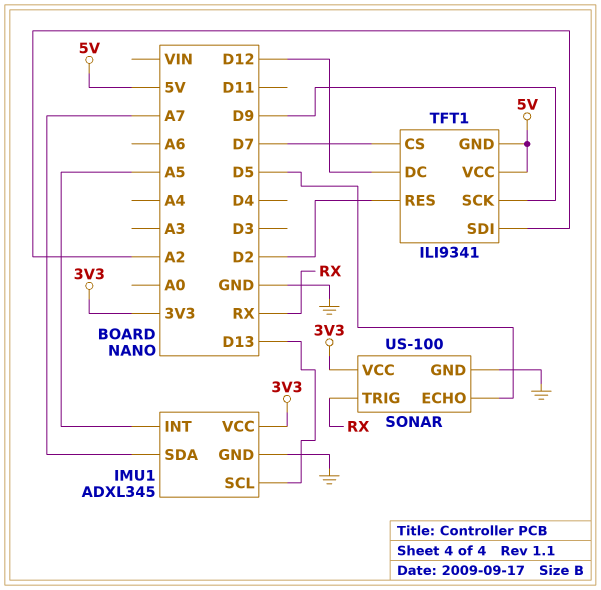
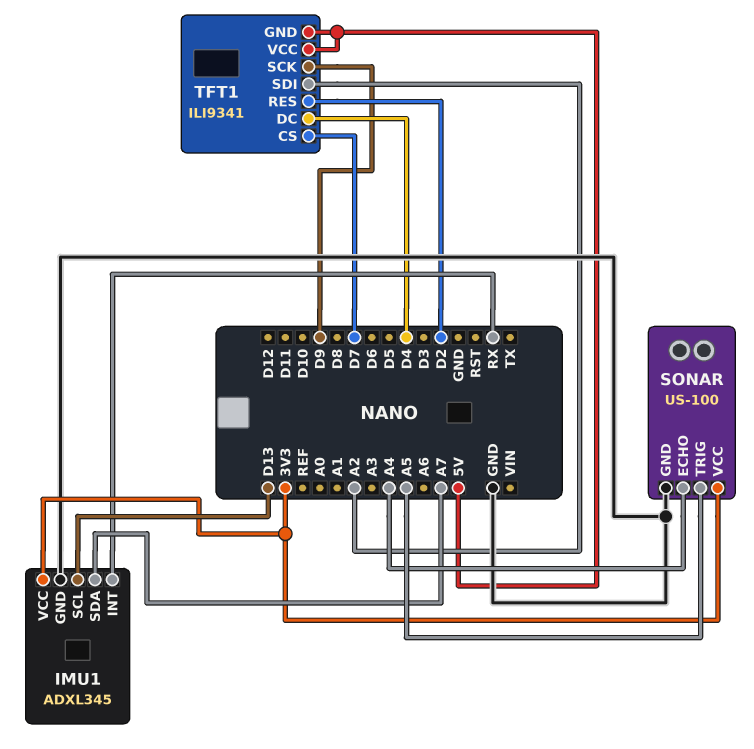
IMU1 pin INT: A5 -> RX
SONAR pin ECHO: D5 -> A4
SONAR pin TRIG: RX -> A5
TFT1 pin DC: D12 -> D4

